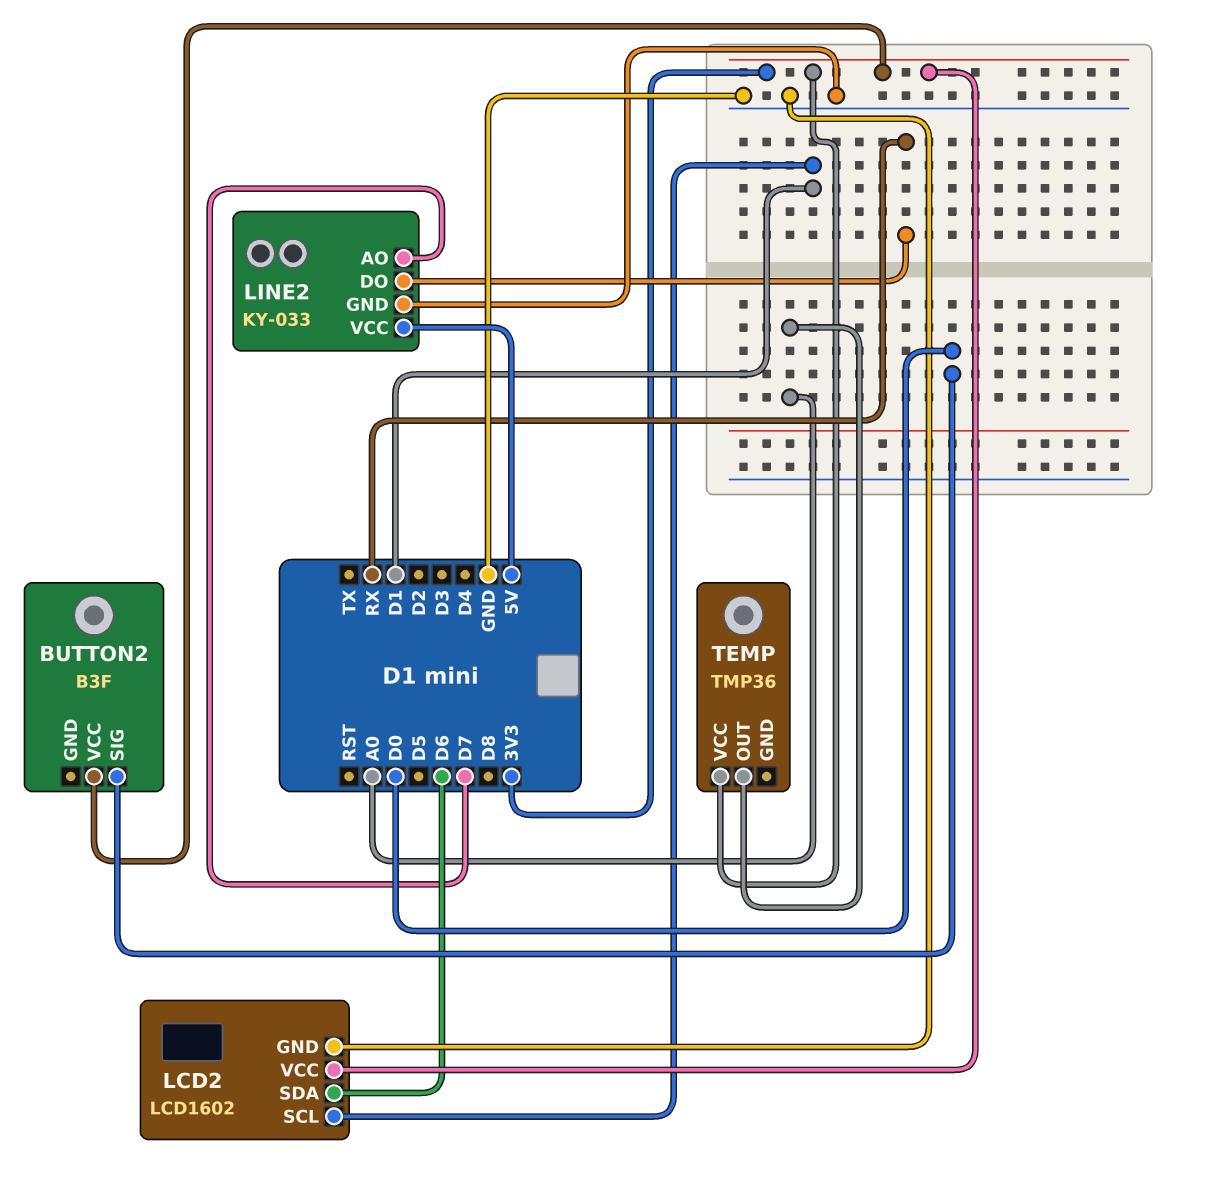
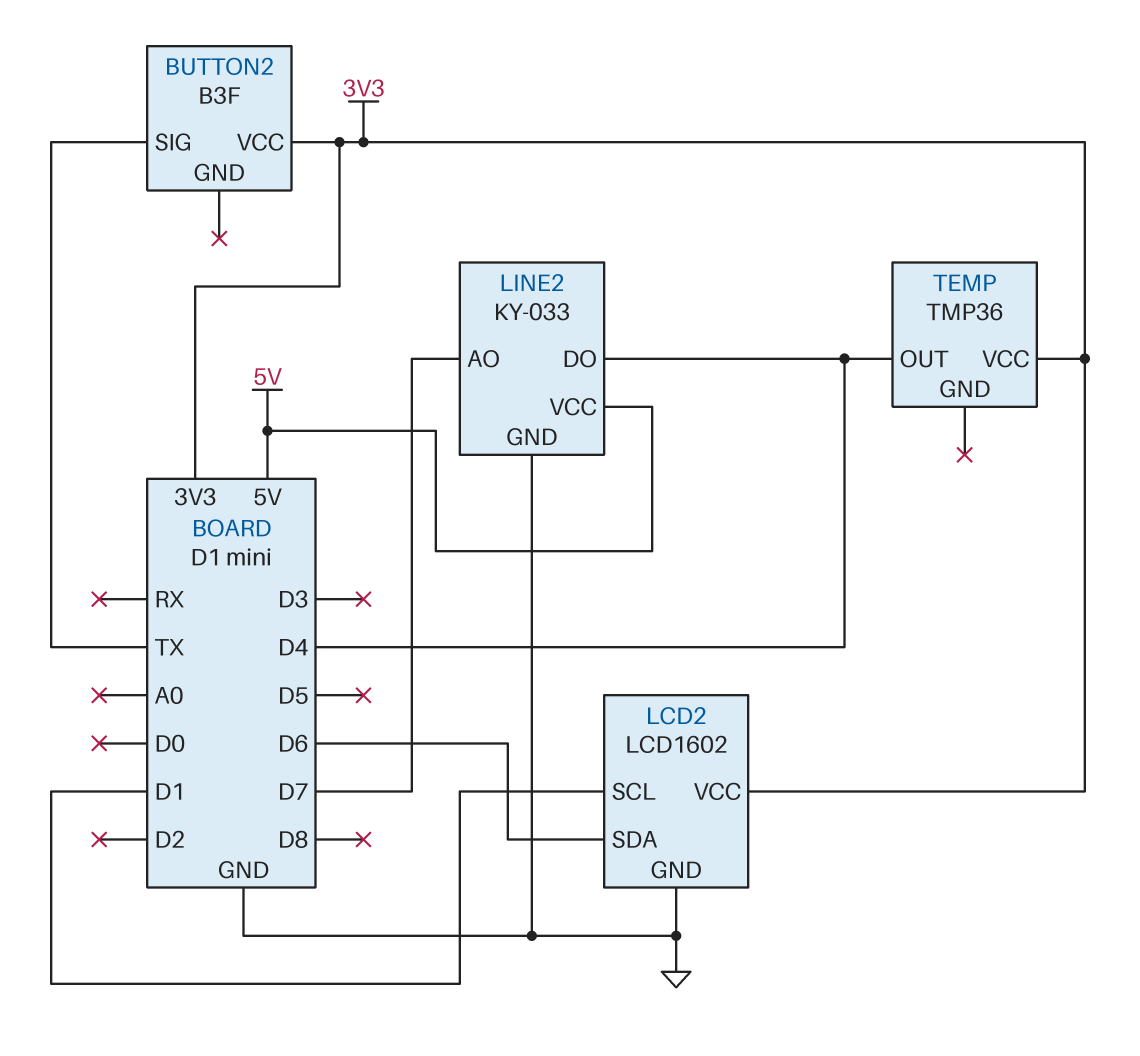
BUTTON2 pin SIG: D0 -> TX
LINE2 pin DO: RX -> D4
TEMP pin OUT: A0 -> D4

